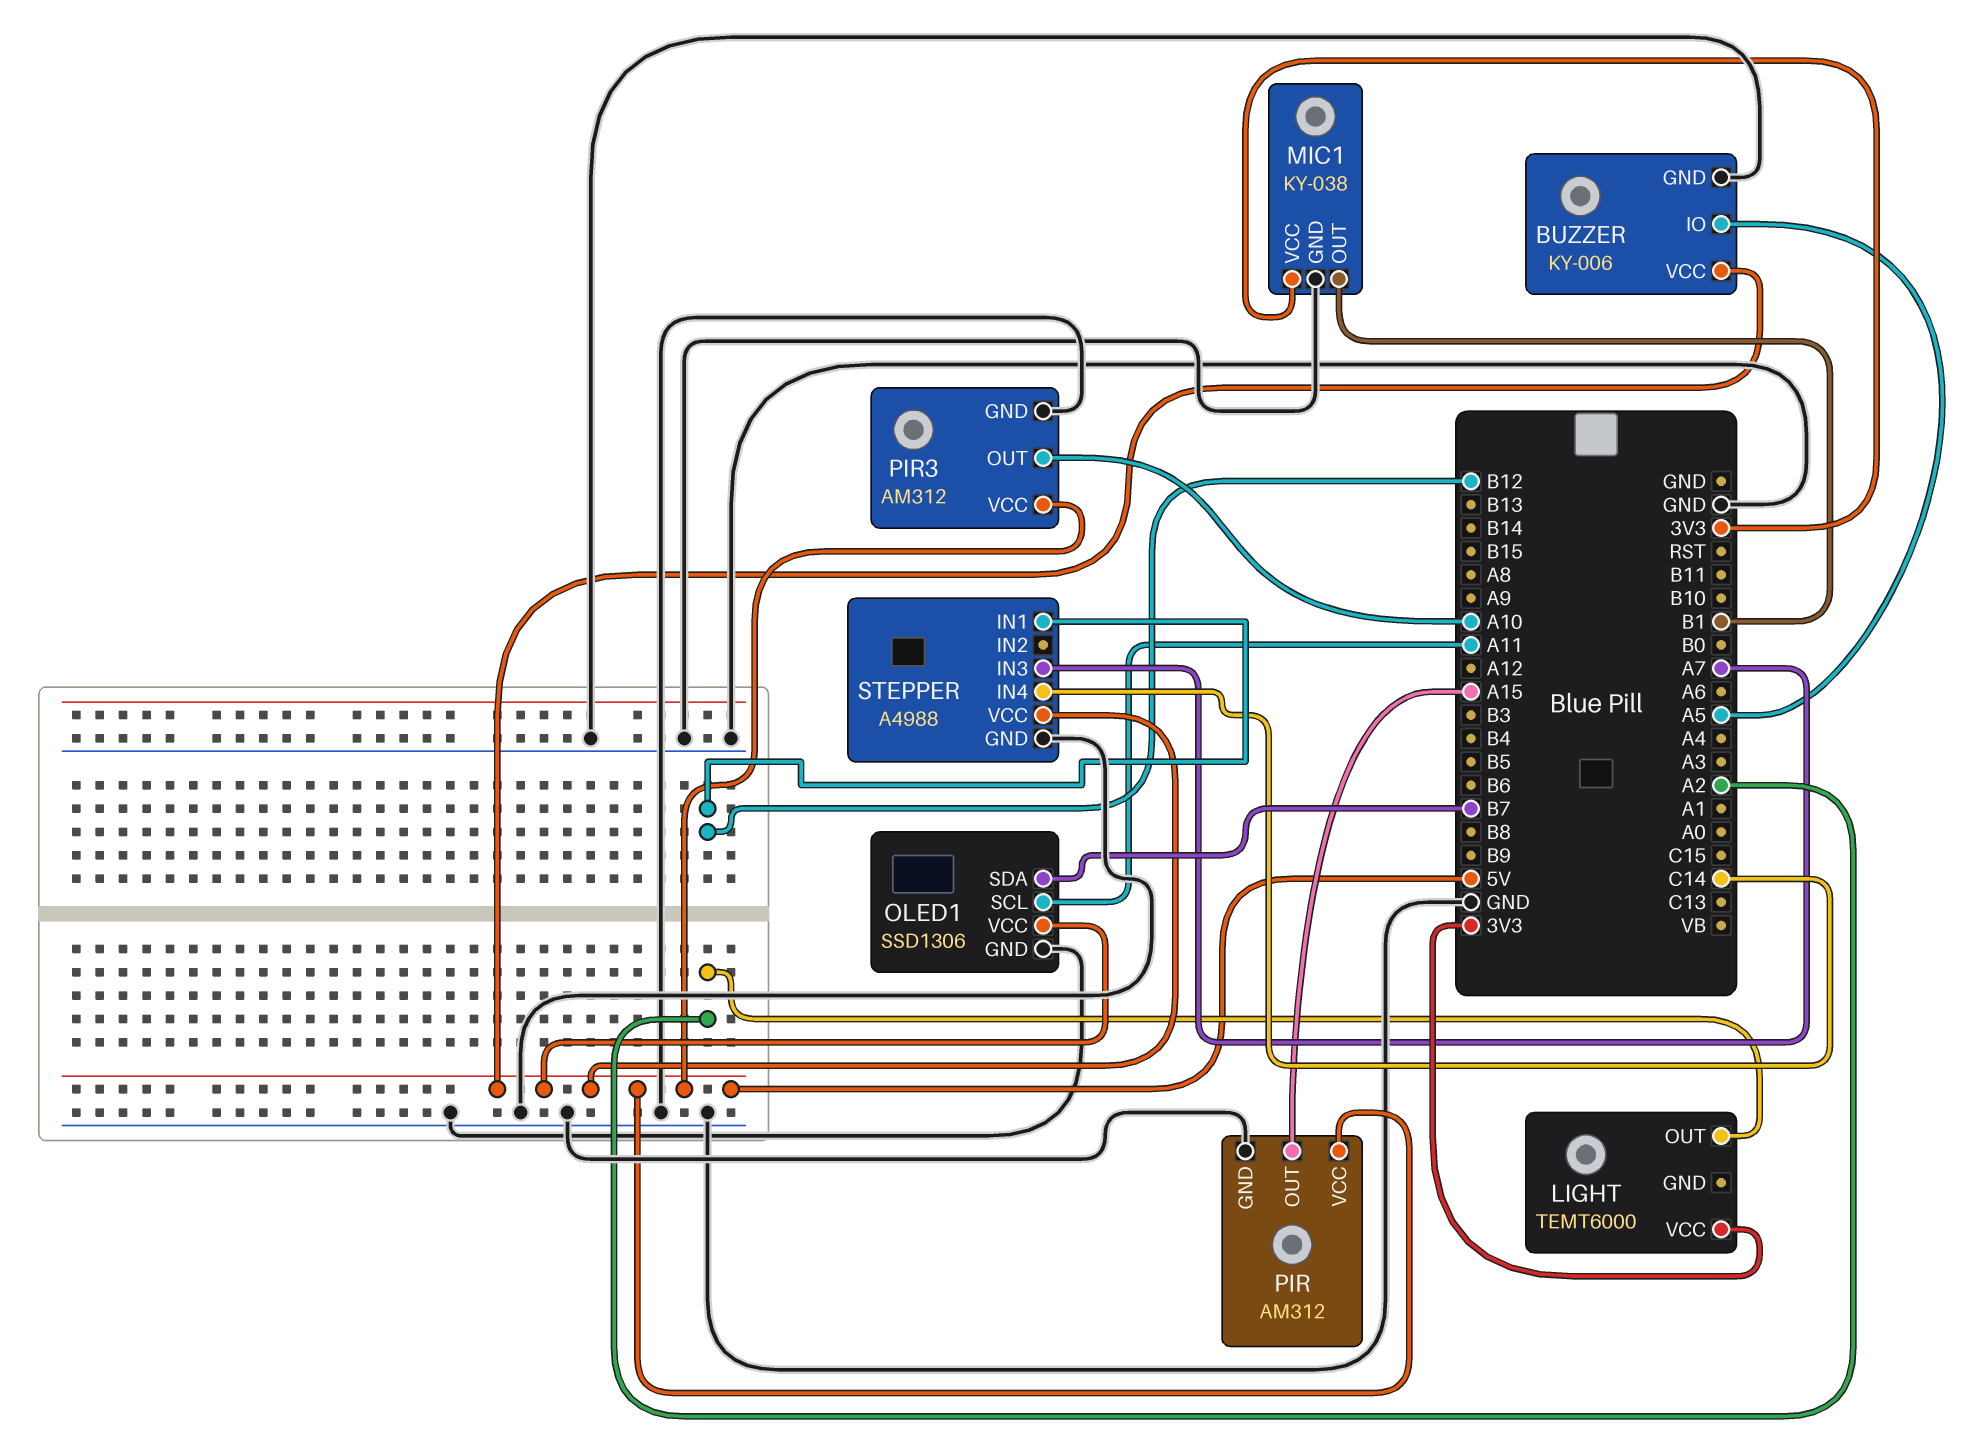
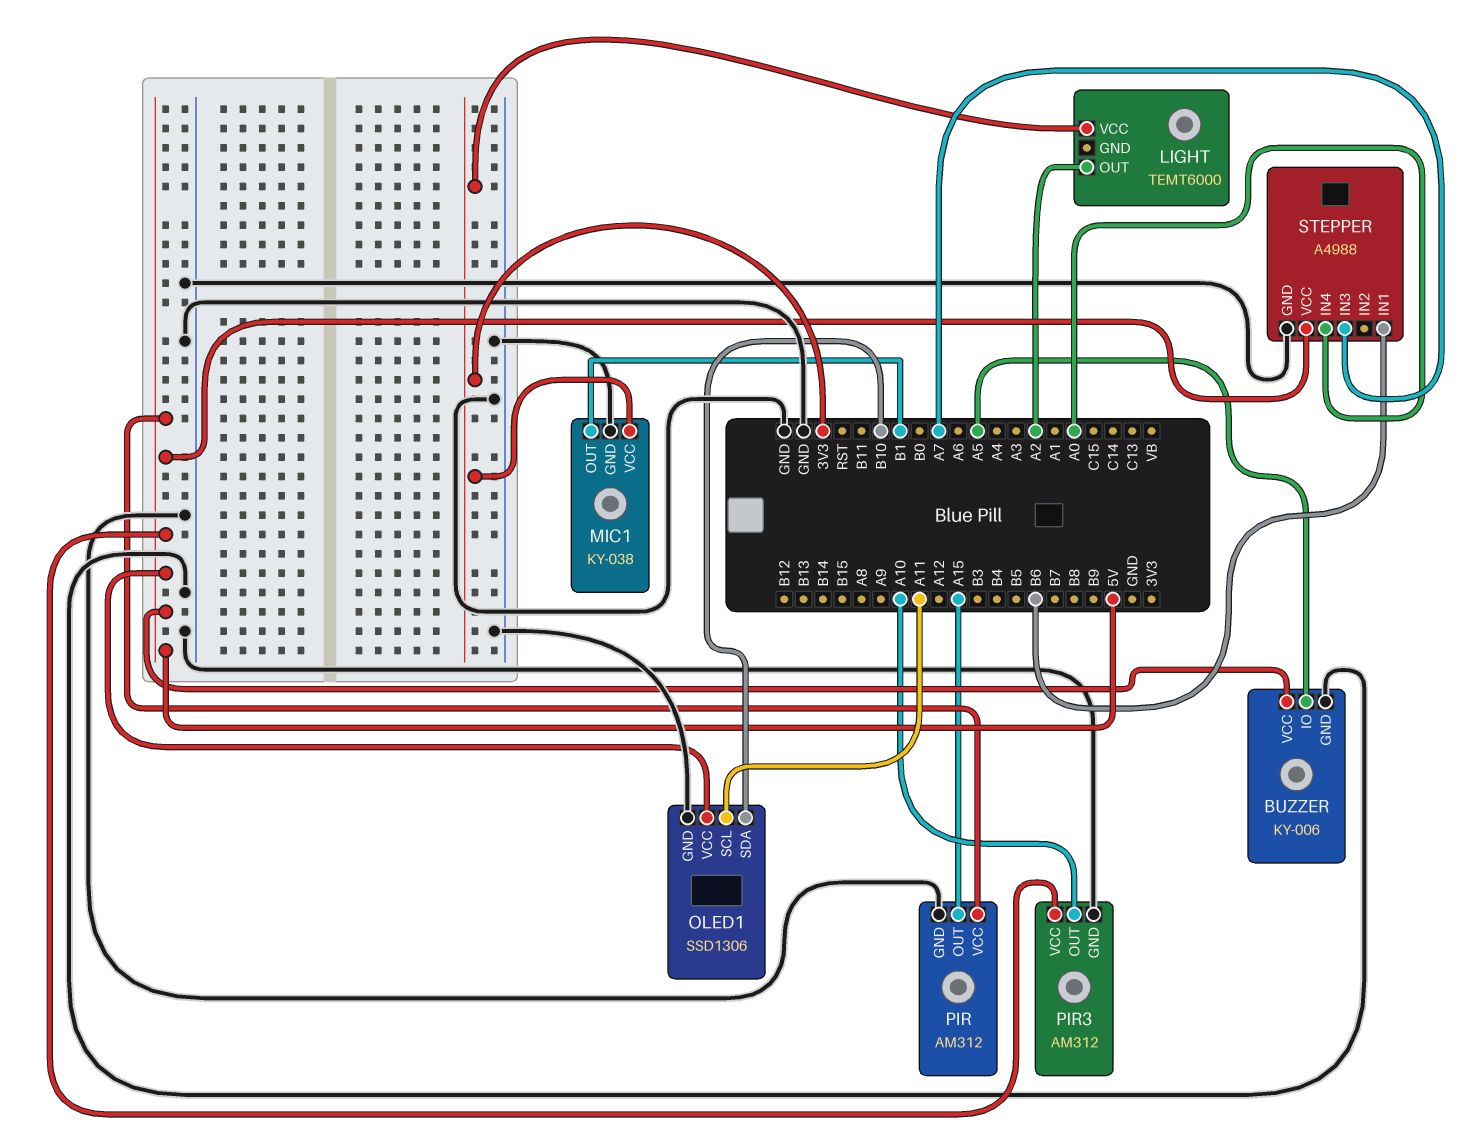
OLED1 pin SDA: B7 -> B10
STEPPER pin IN1: B12 -> B6
STEPPER pin IN4: C14 -> A0

